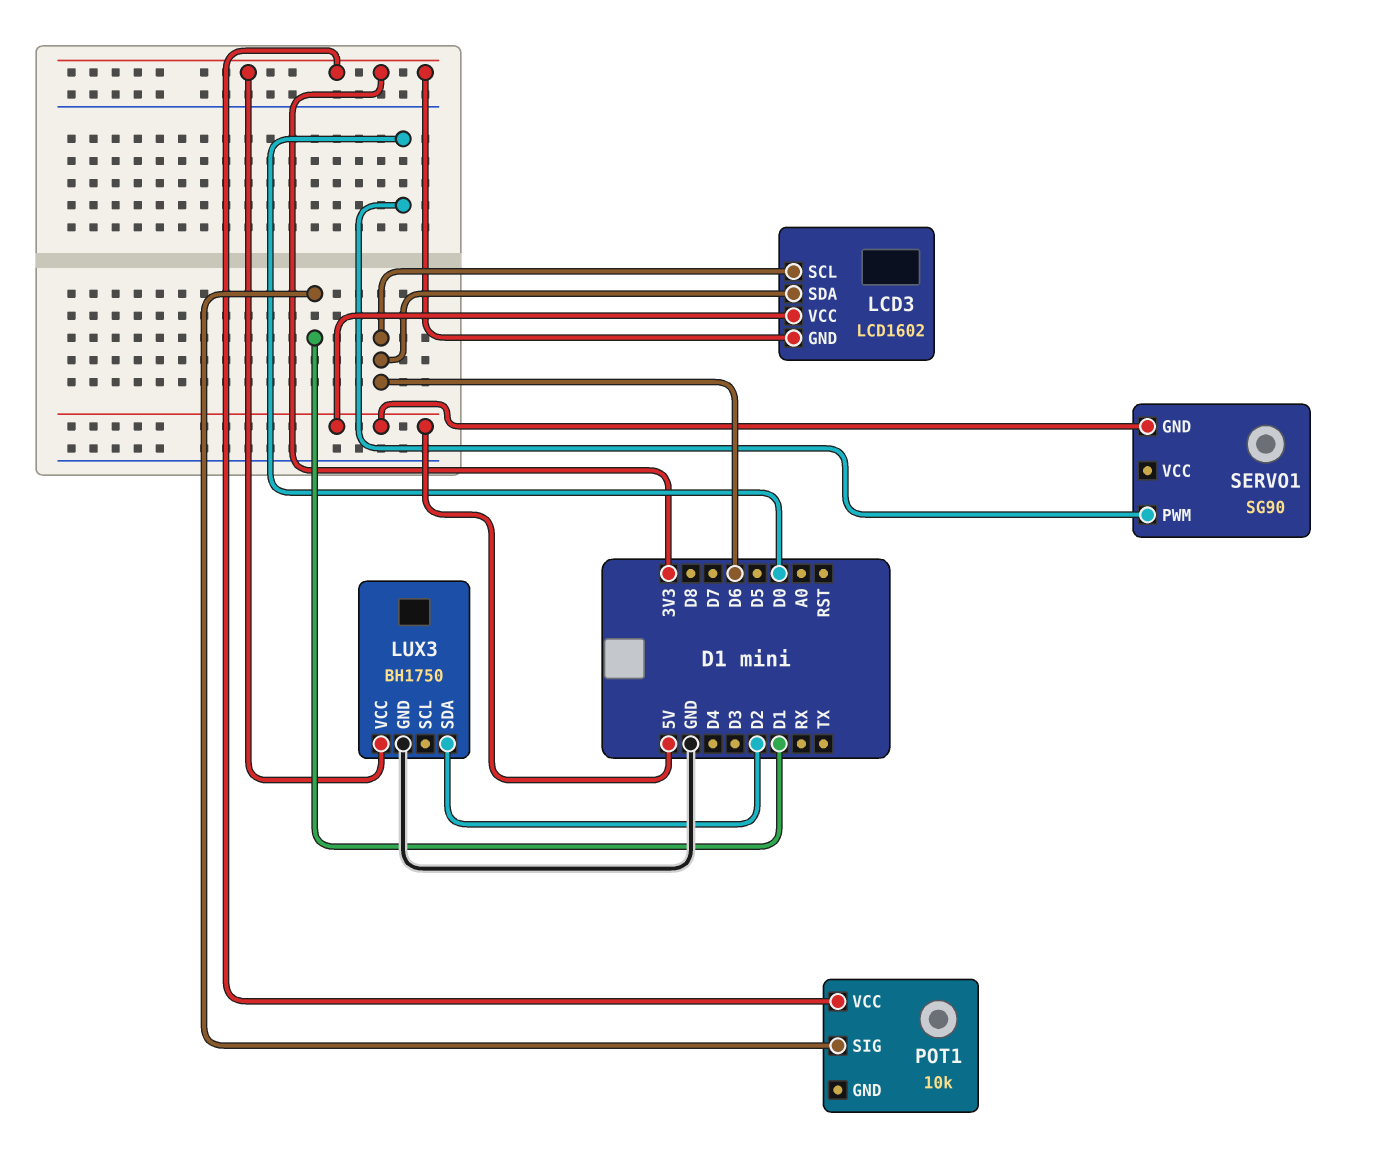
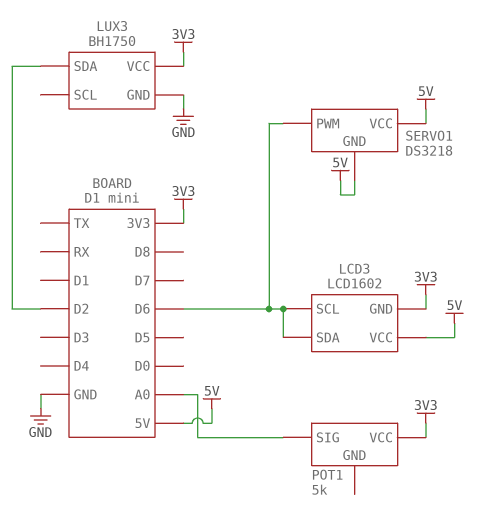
POT1: 10k -> 5k
POT1 pin SIG: D1 -> A0
SERVO1: SG90 -> DS3218
SERVO1 pin PWM: D0 -> D6
SERVO1 pin VCC: none -> 5V

